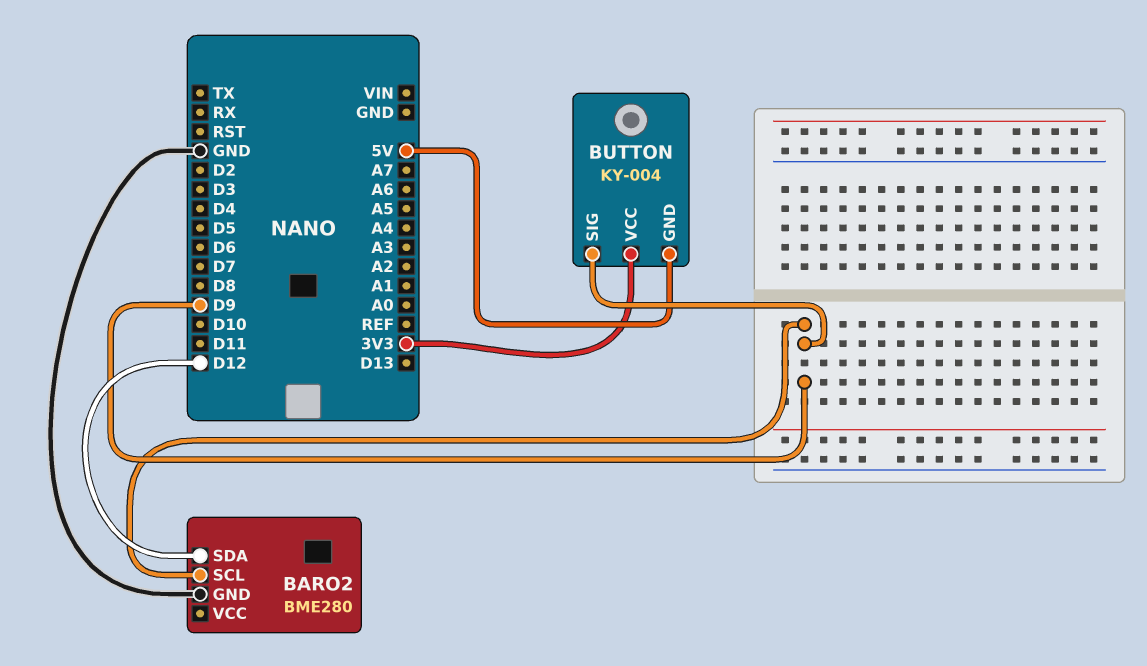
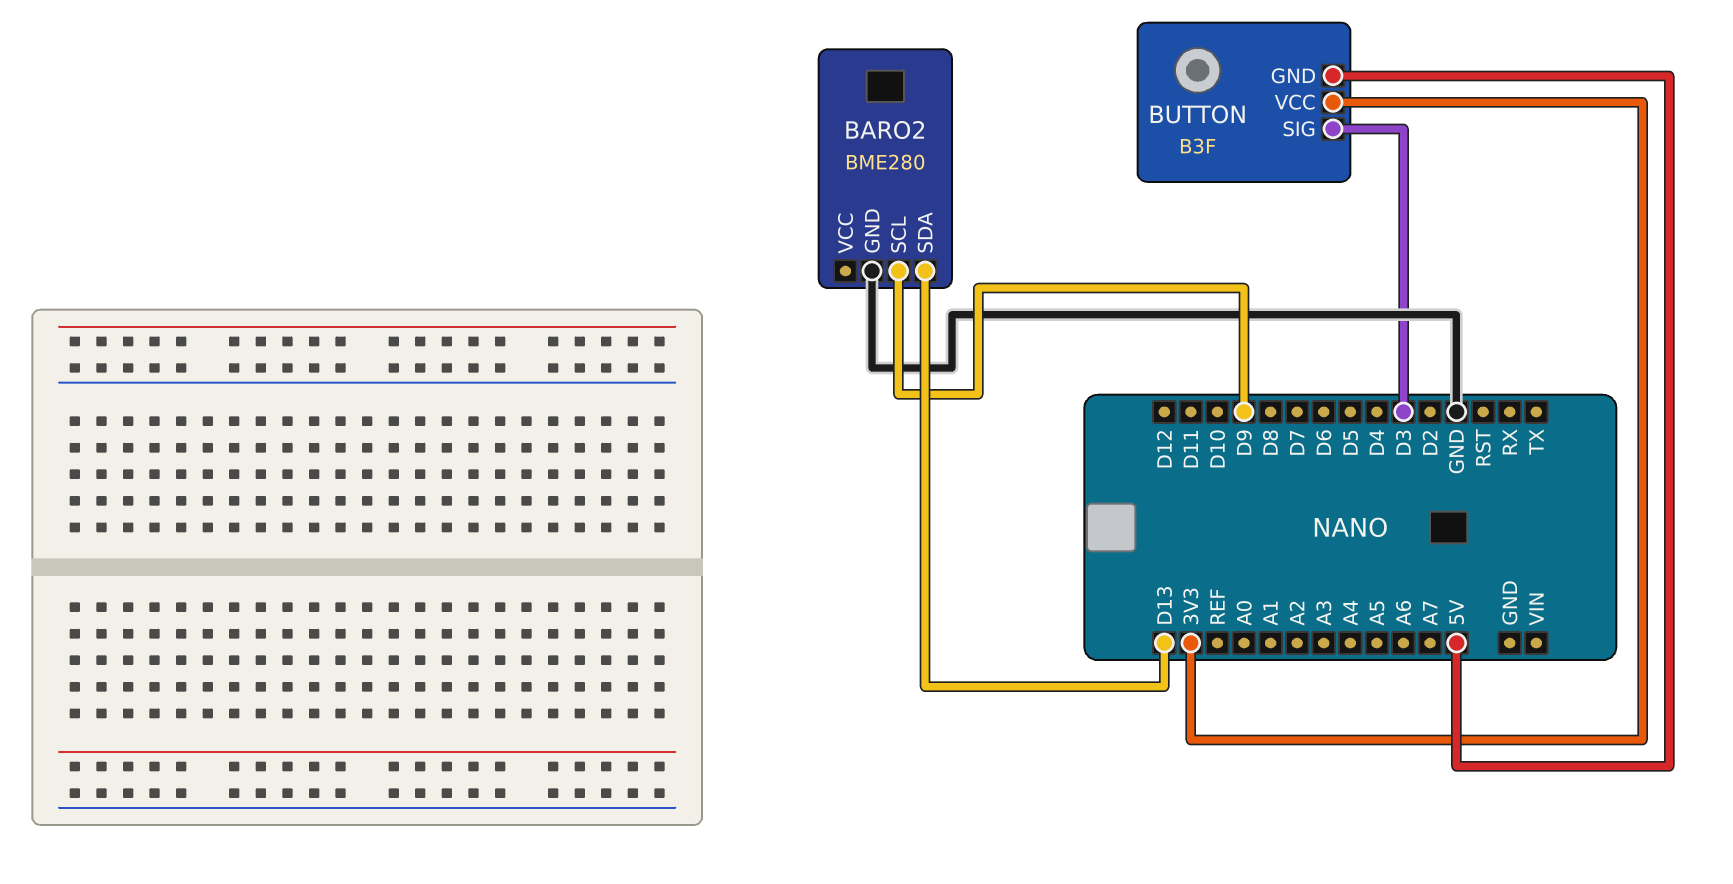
BARO2 pin SDA: D12 -> D13
BUTTON: KY-004 -> B3F
BUTTON pin SIG: D9 -> D3

